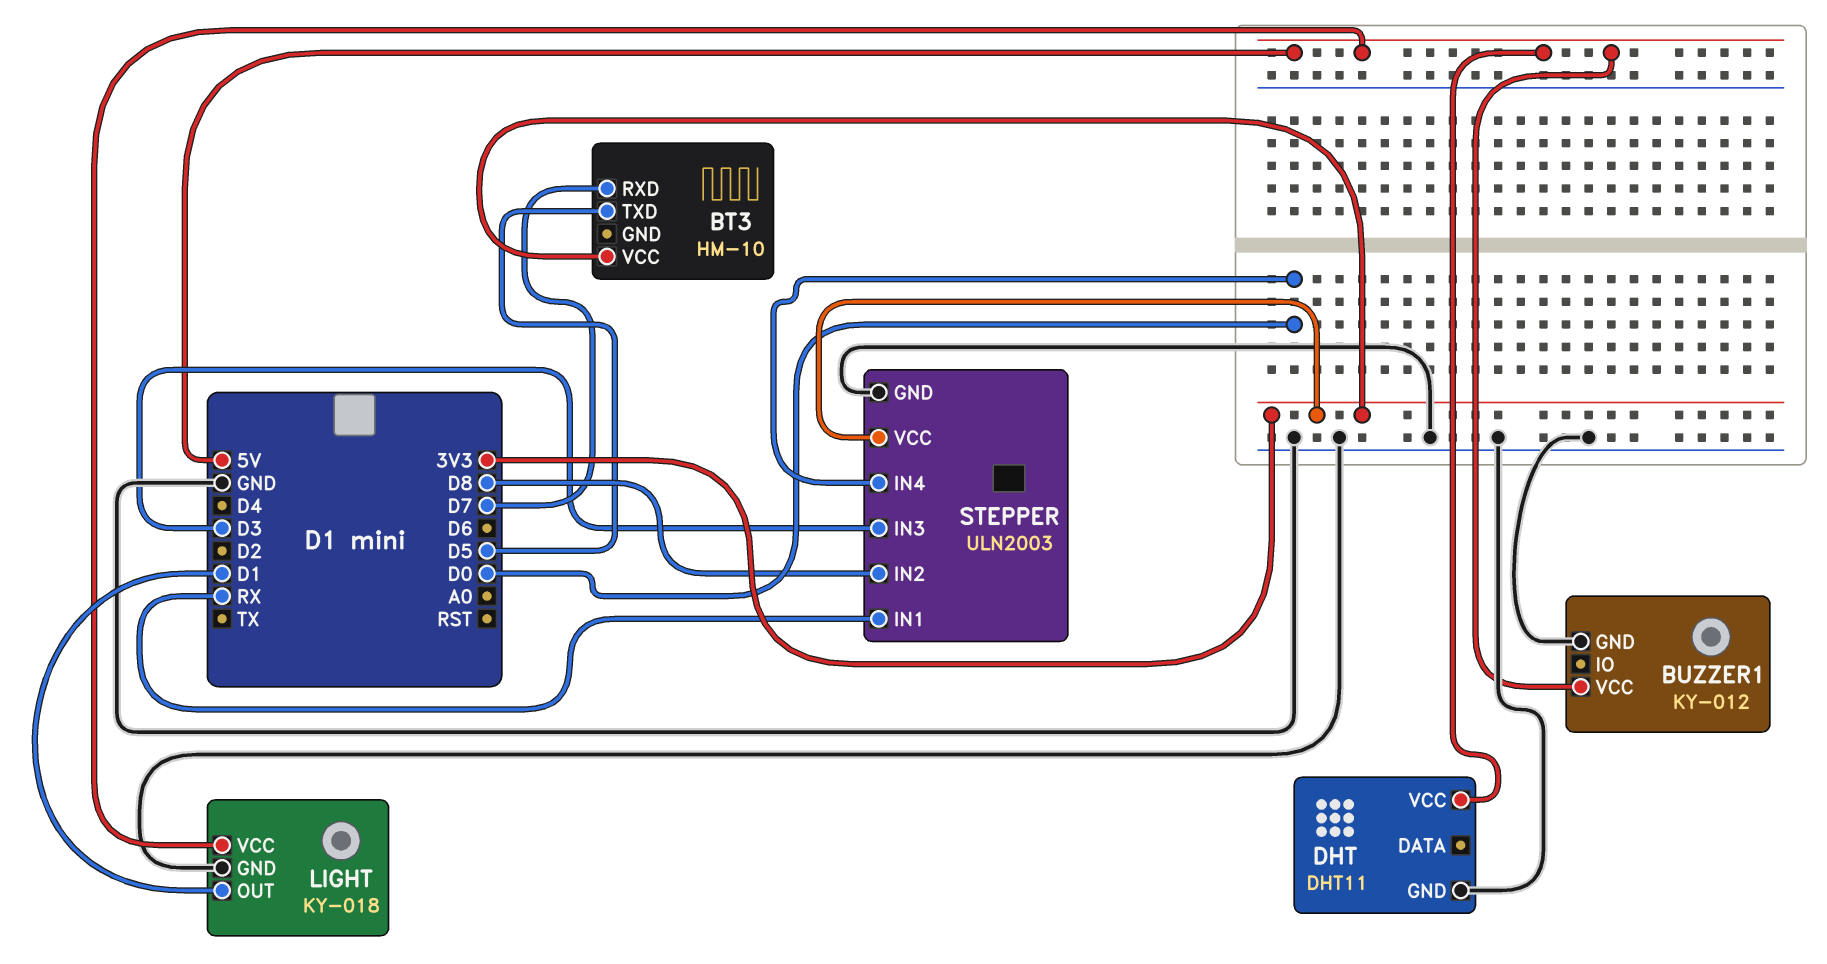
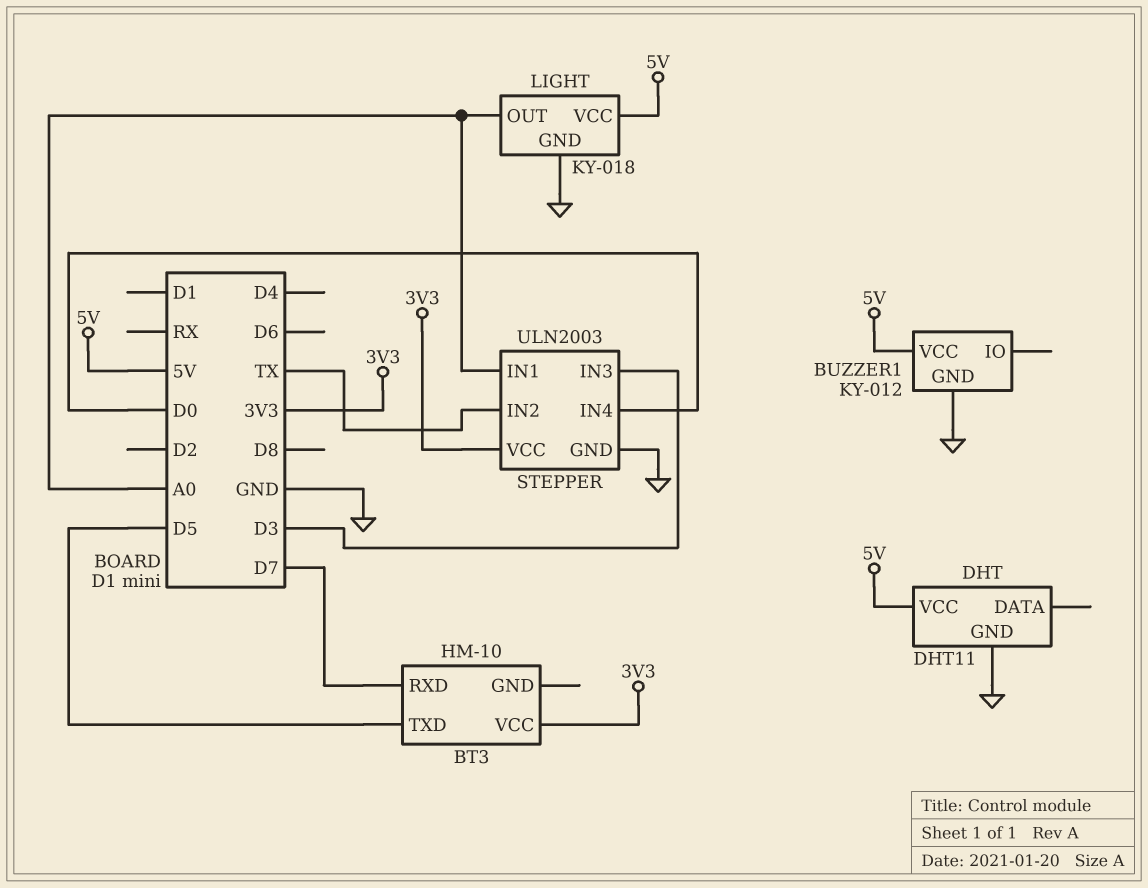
LIGHT pin OUT: D1 -> A0
STEPPER pin IN1: RX -> A0
STEPPER pin IN2: D8 -> TX

